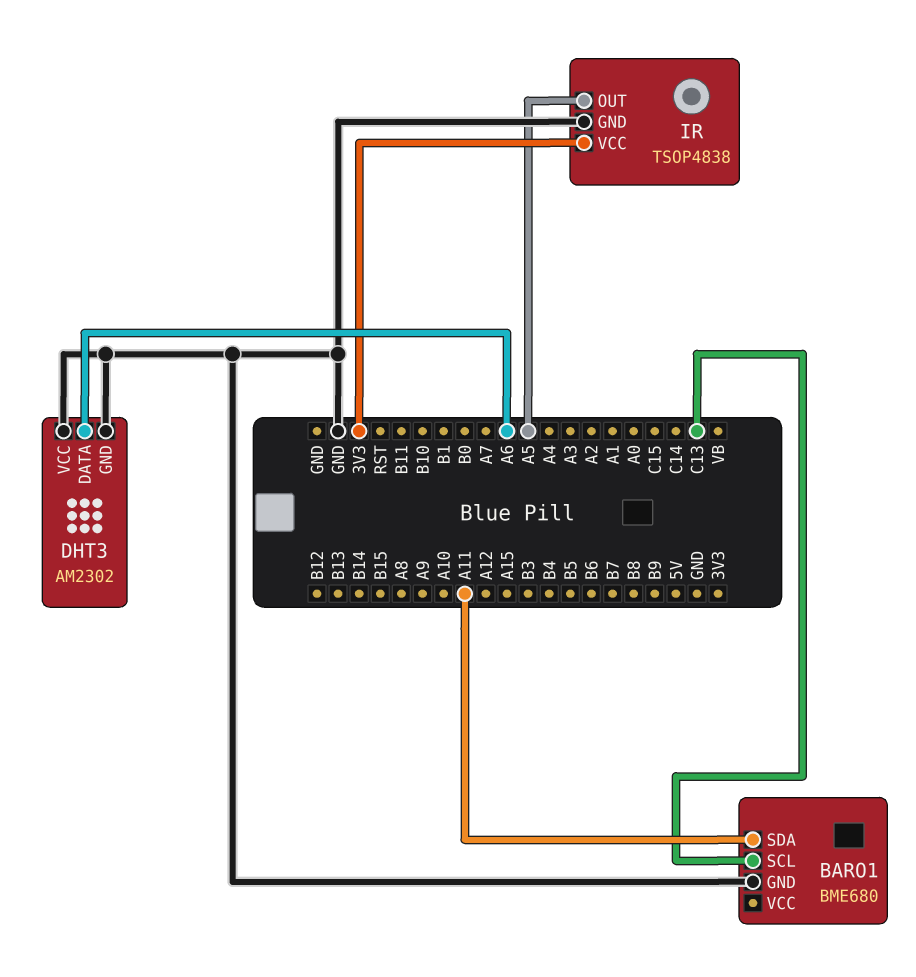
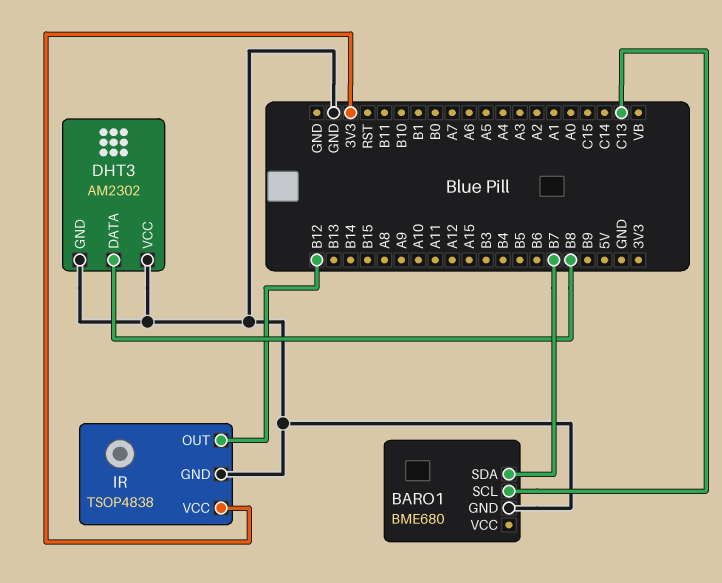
BARO1 pin SDA: A11 -> B7
DHT3 pin DATA: A6 -> B8
IR pin OUT: A5 -> B12

